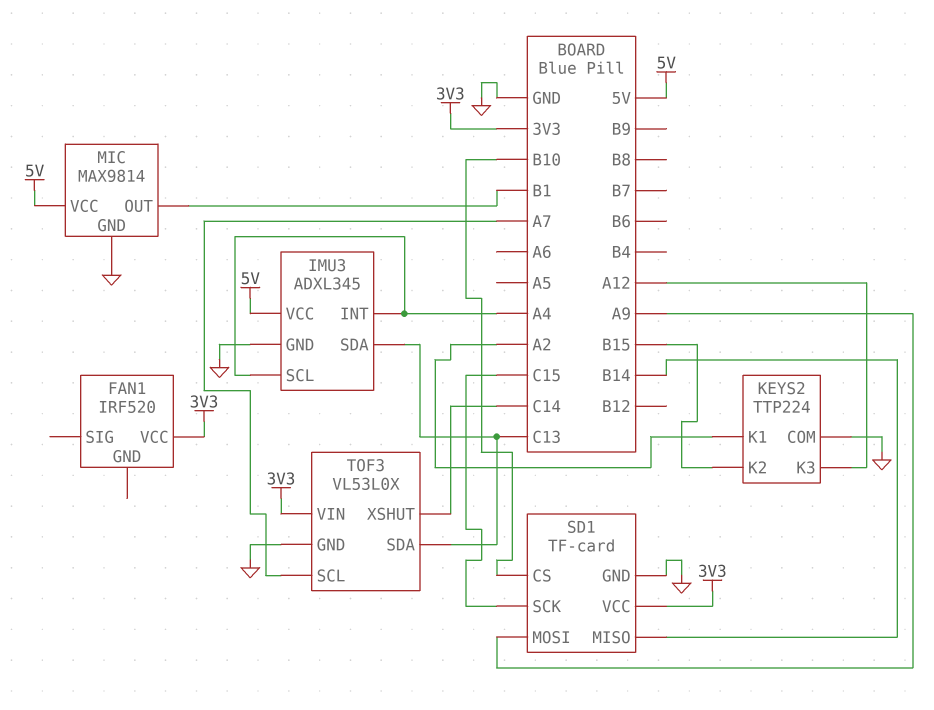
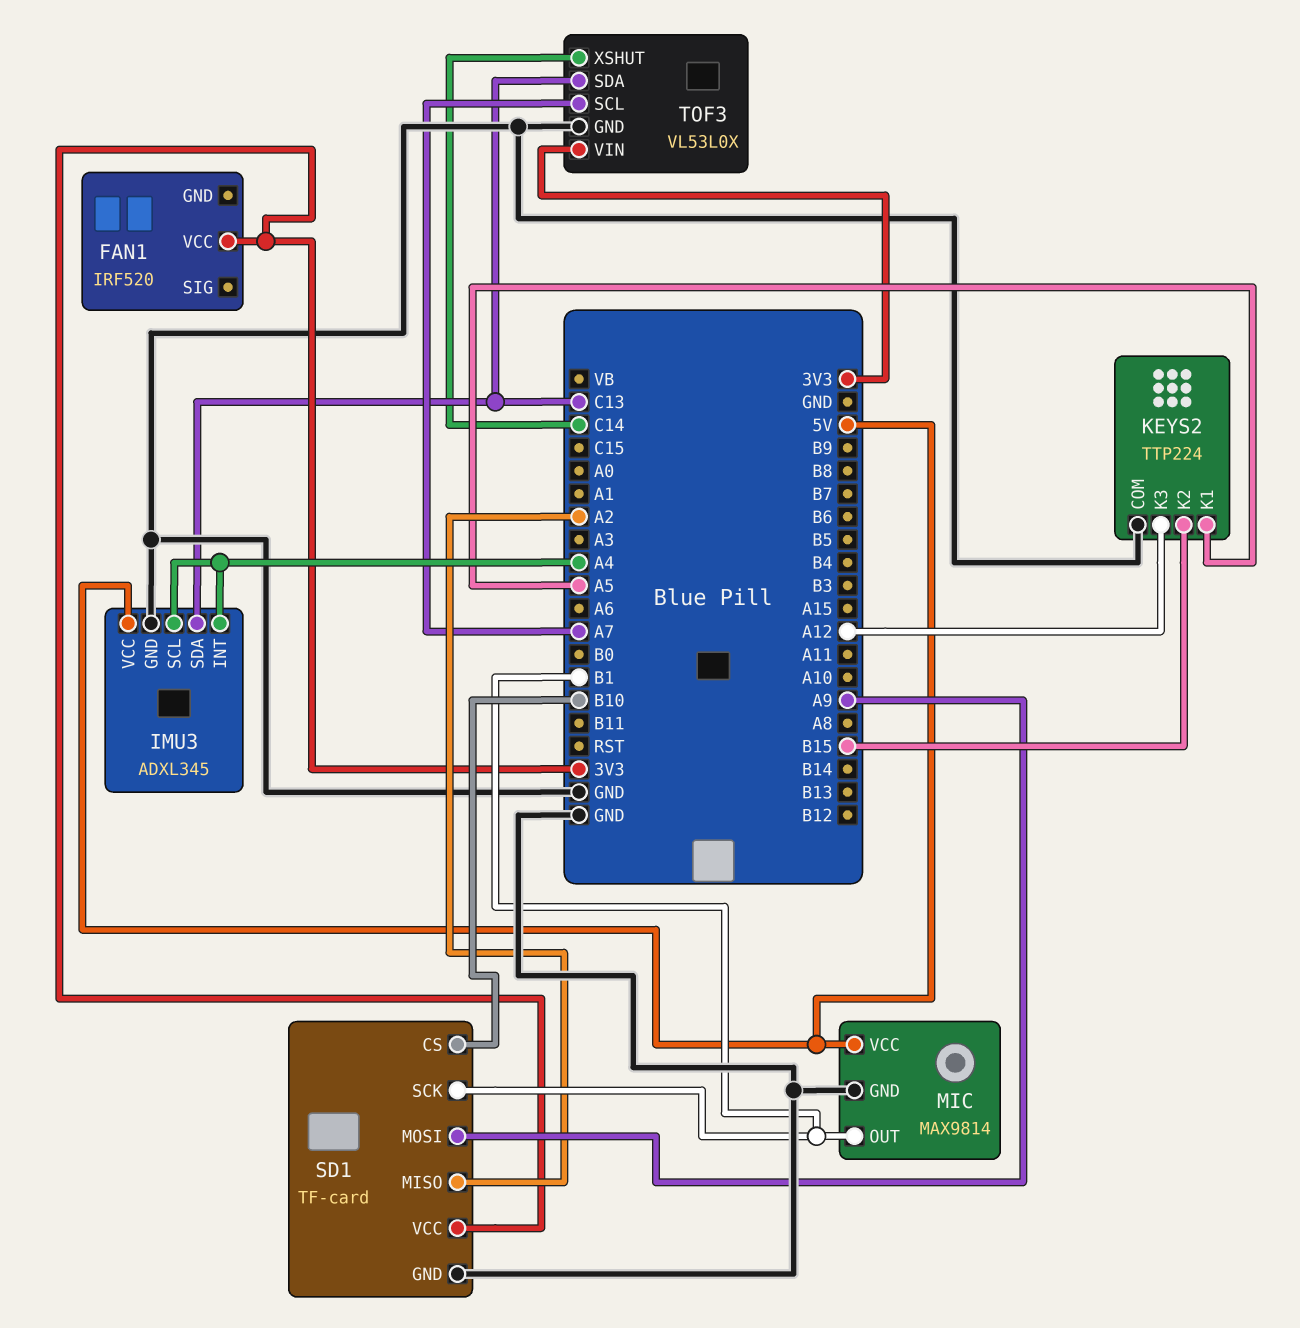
KEYS2 pin K1: A2 -> A5
SD1 pin MISO: B14 -> A2
SD1 pin SCK: C15 -> B1

